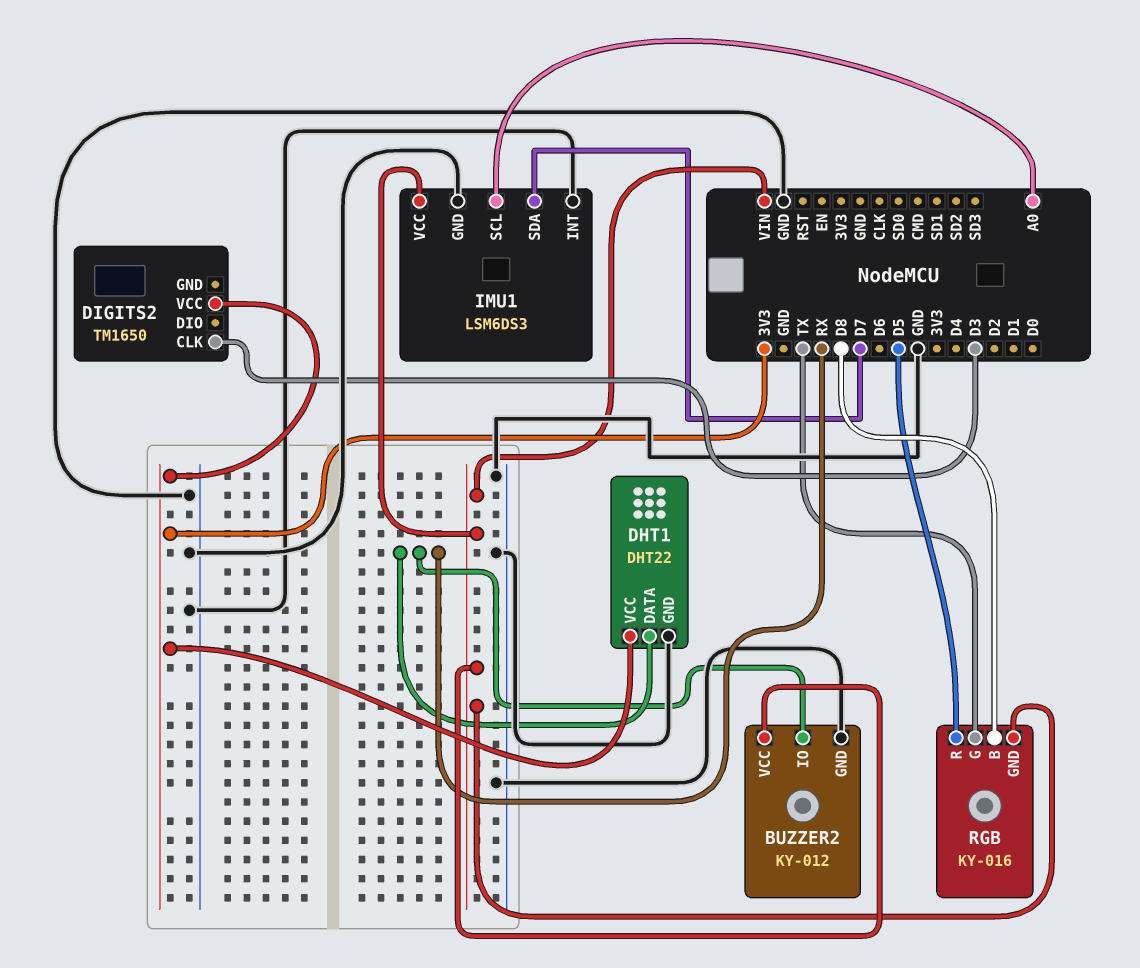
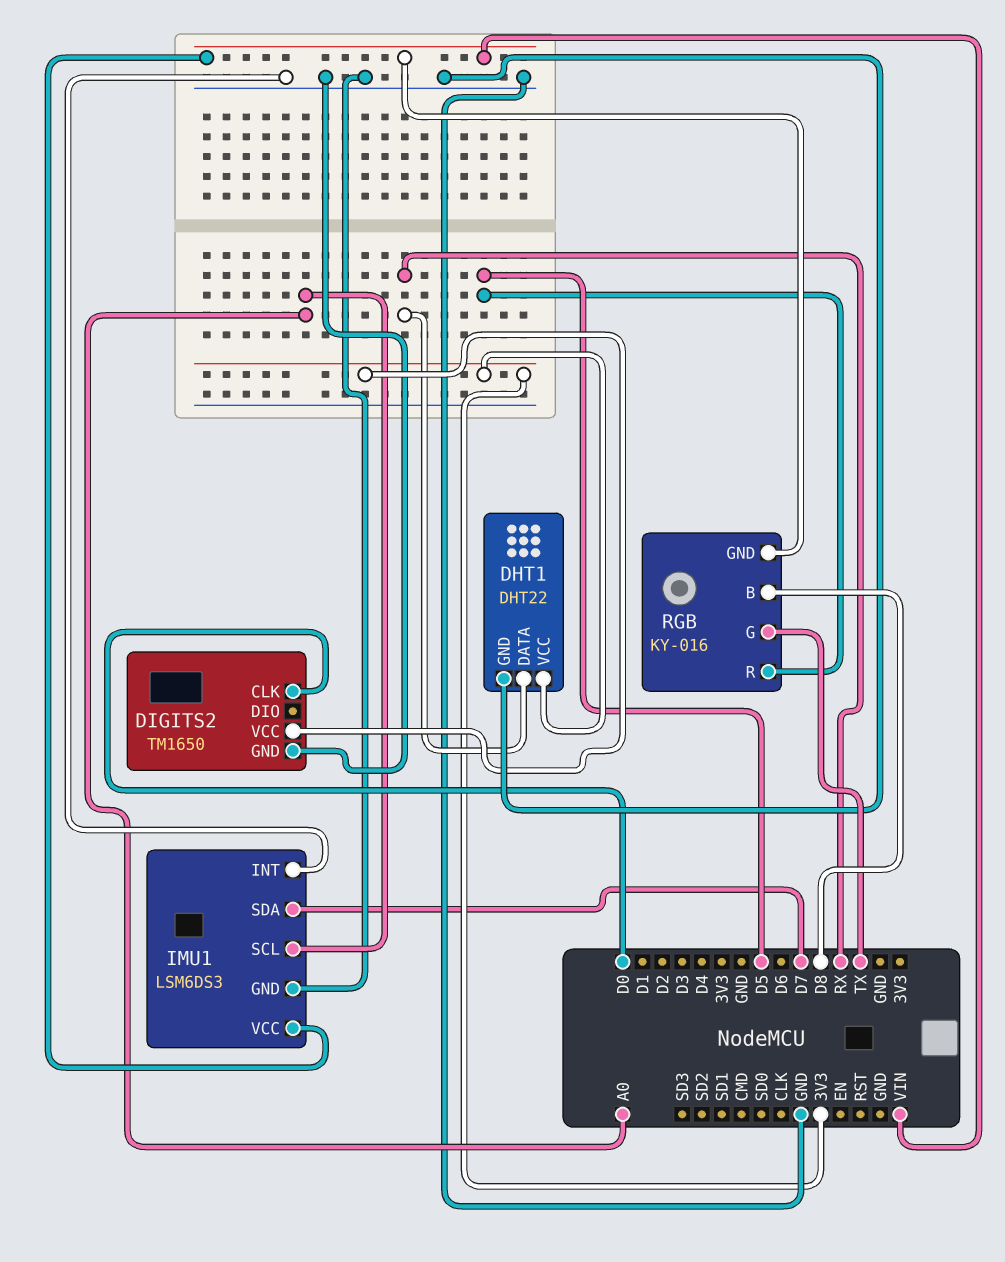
BUZZER2: KY-012 -> none
BUZZER2 pin GND: GND -> none
BUZZER2 pin IO: RX -> none
BUZZER2 pin VCC: VIN -> none
DIGITS2 pin CLK: D3 -> D0
DIGITS2 pin GND: none -> GND

